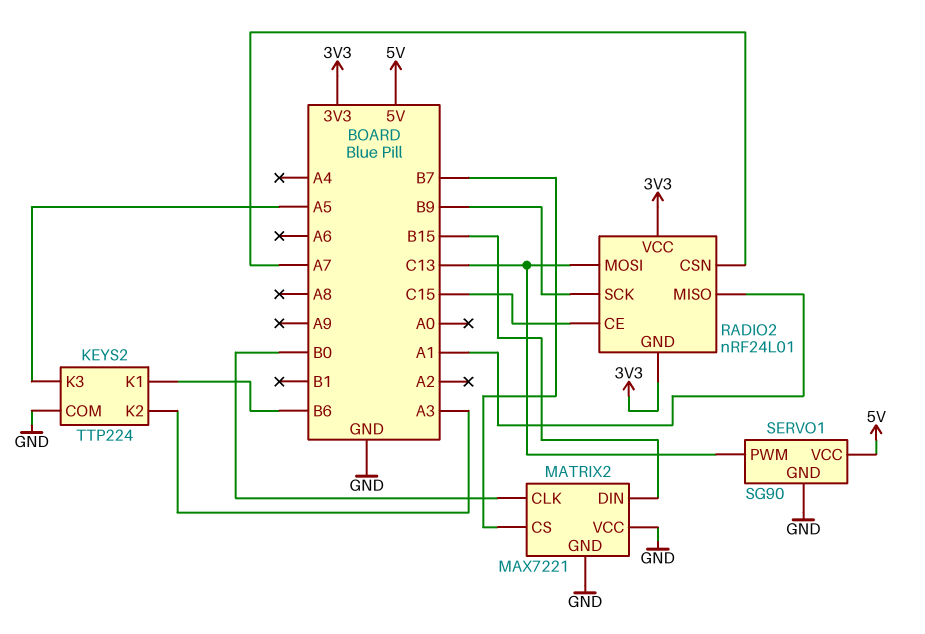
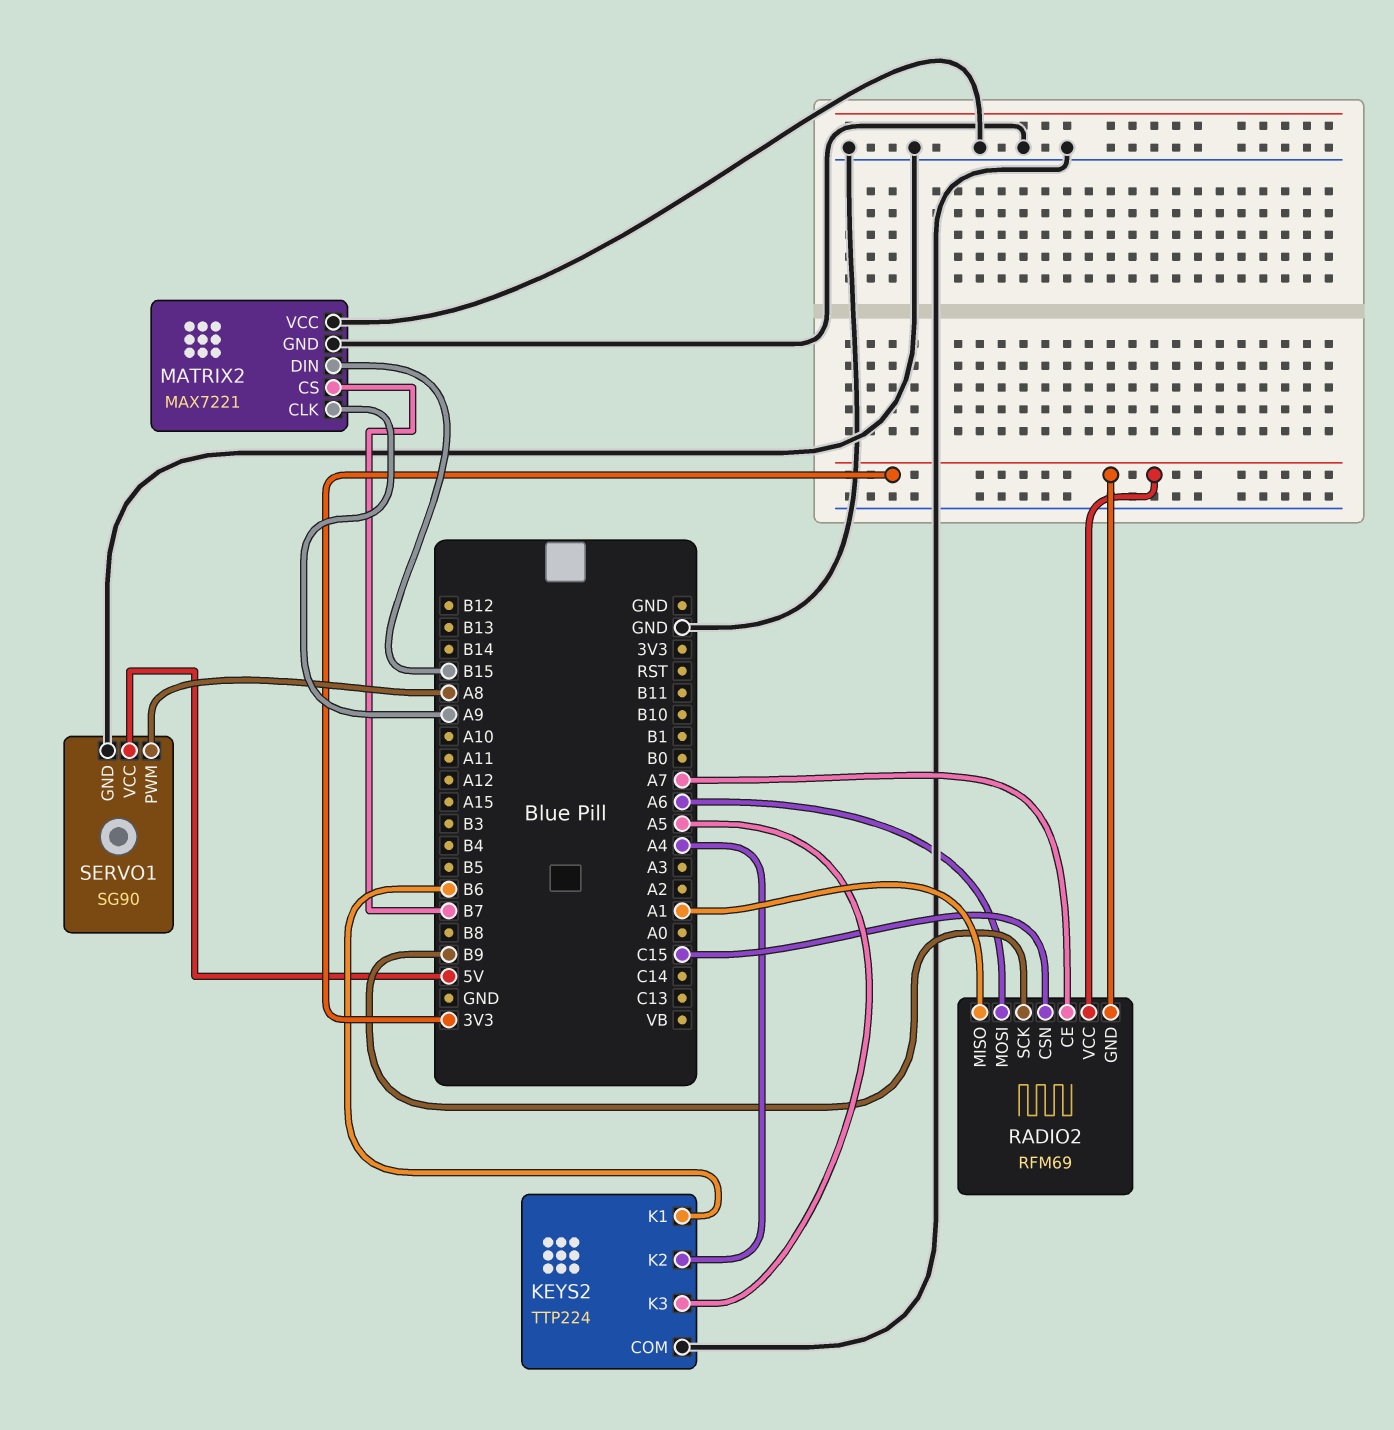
KEYS2 pin K2: A3 -> A4
MATRIX2 pin CLK: B0 -> A9
RADIO2: nRF24L01 -> RFM69
RADIO2 pin CE: C15 -> A7
RADIO2 pin CSN: A7 -> C15
RADIO2 pin MOSI: C13 -> A6
SERVO1 pin PWM: C13 -> A8

